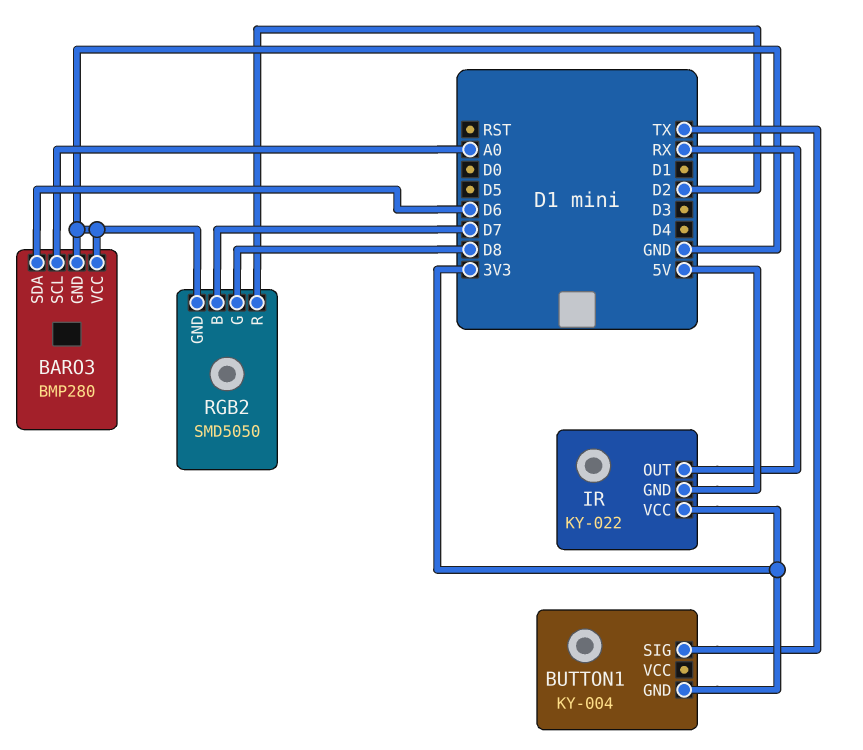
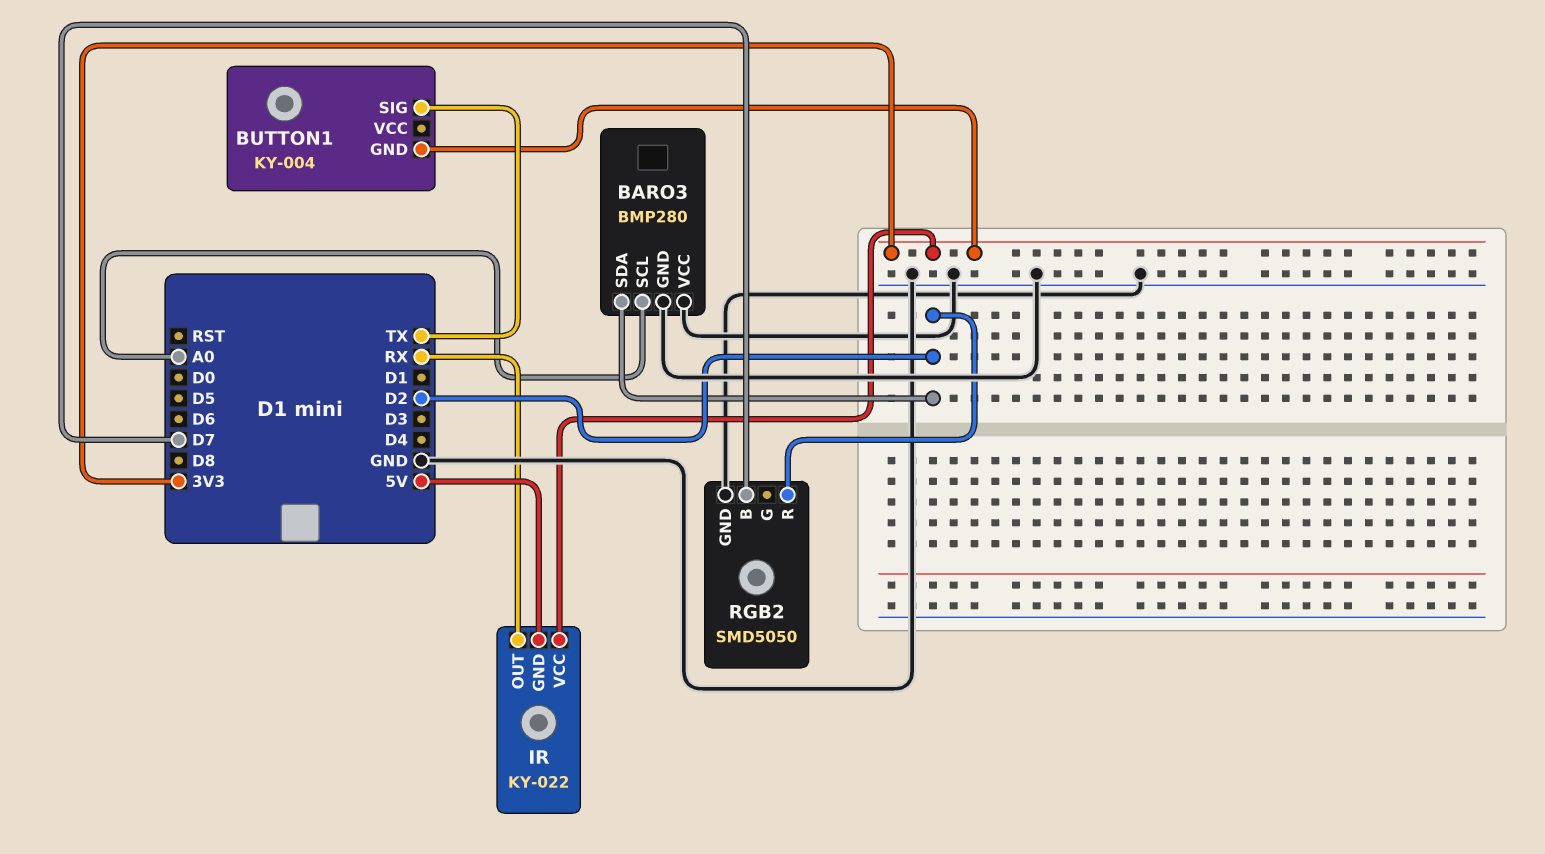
BARO3 pin SDA: D6 -> D2
RGB2 pin G: D8 -> none

